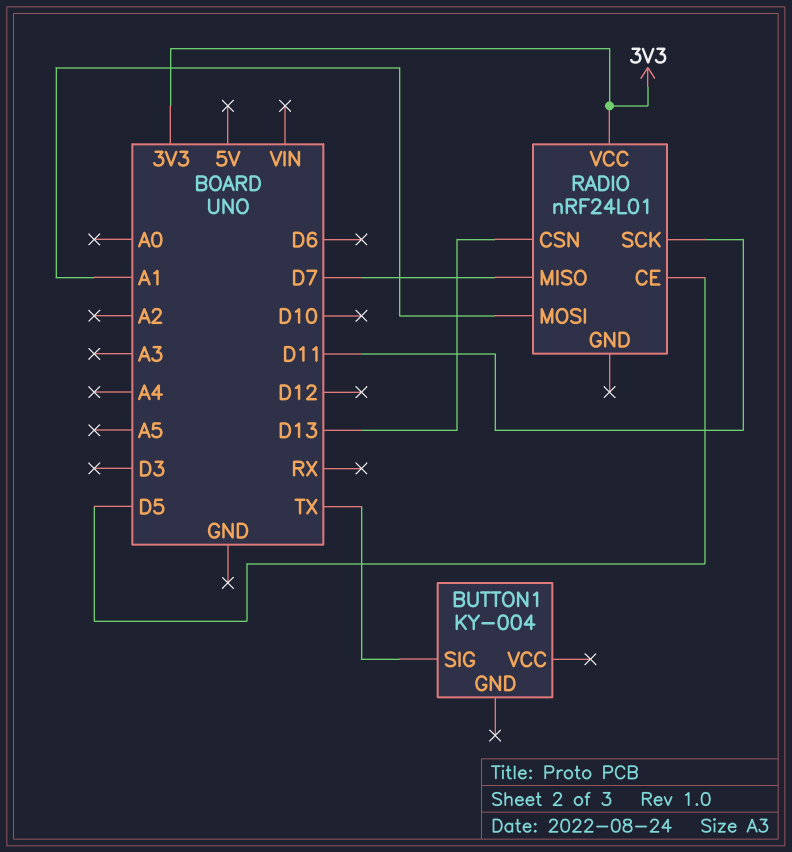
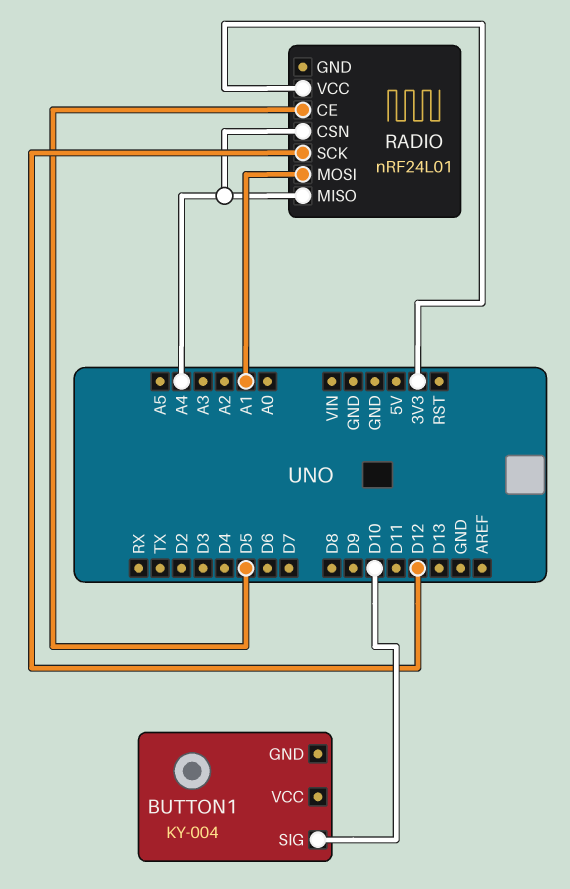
BUTTON1 pin SIG: TX -> D10
RADIO pin CSN: D13 -> A4
RADIO pin MISO: D7 -> A4
RADIO pin SCK: D11 -> D12

